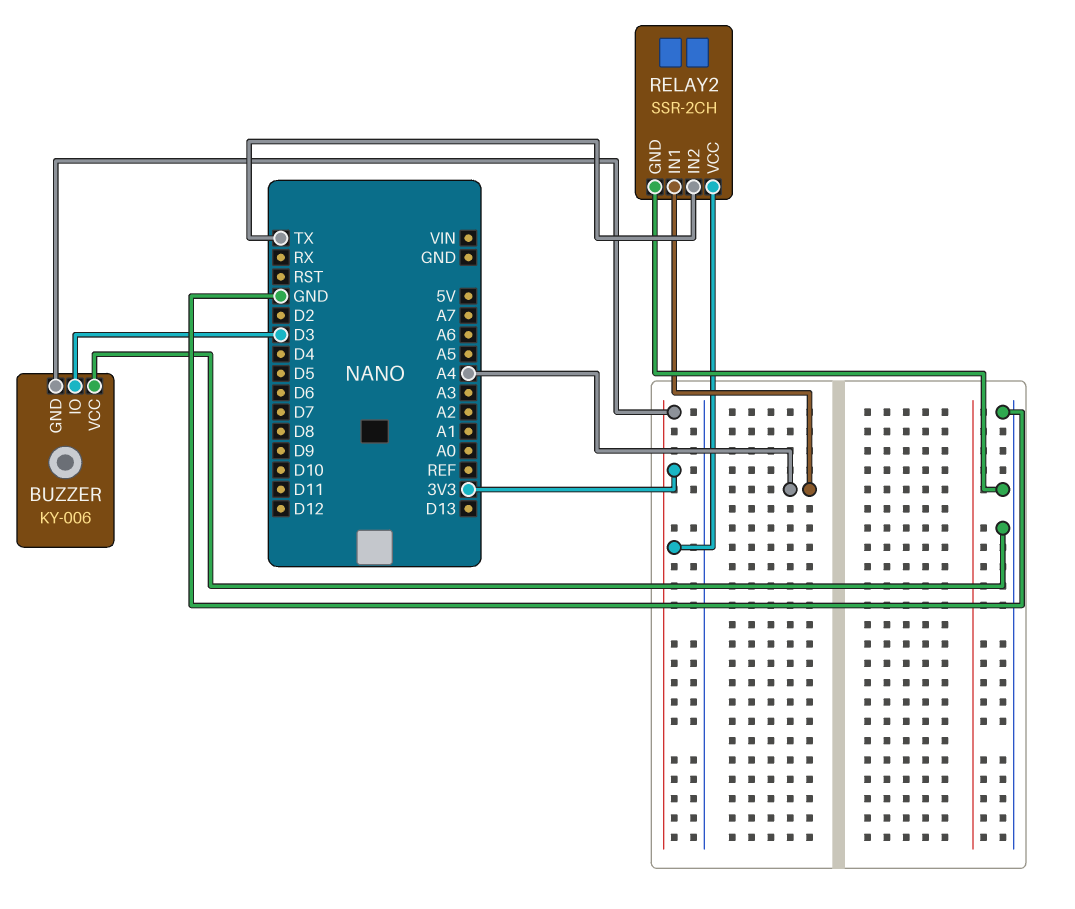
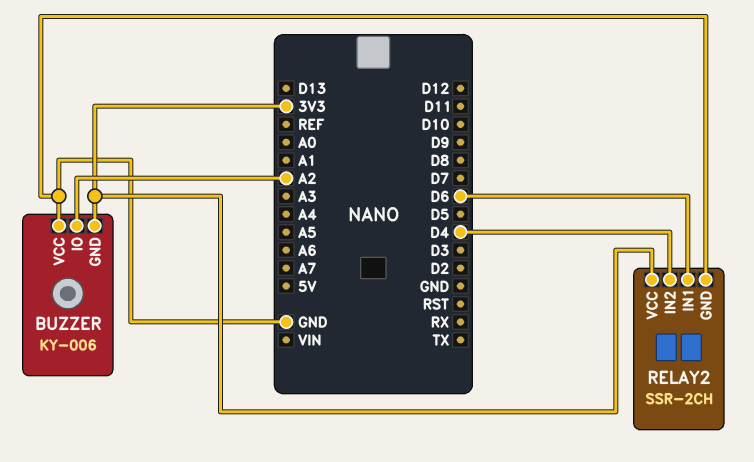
BUZZER pin IO: D3 -> A2
RELAY2 pin IN1: A4 -> D6
RELAY2 pin IN2: TX -> D4

